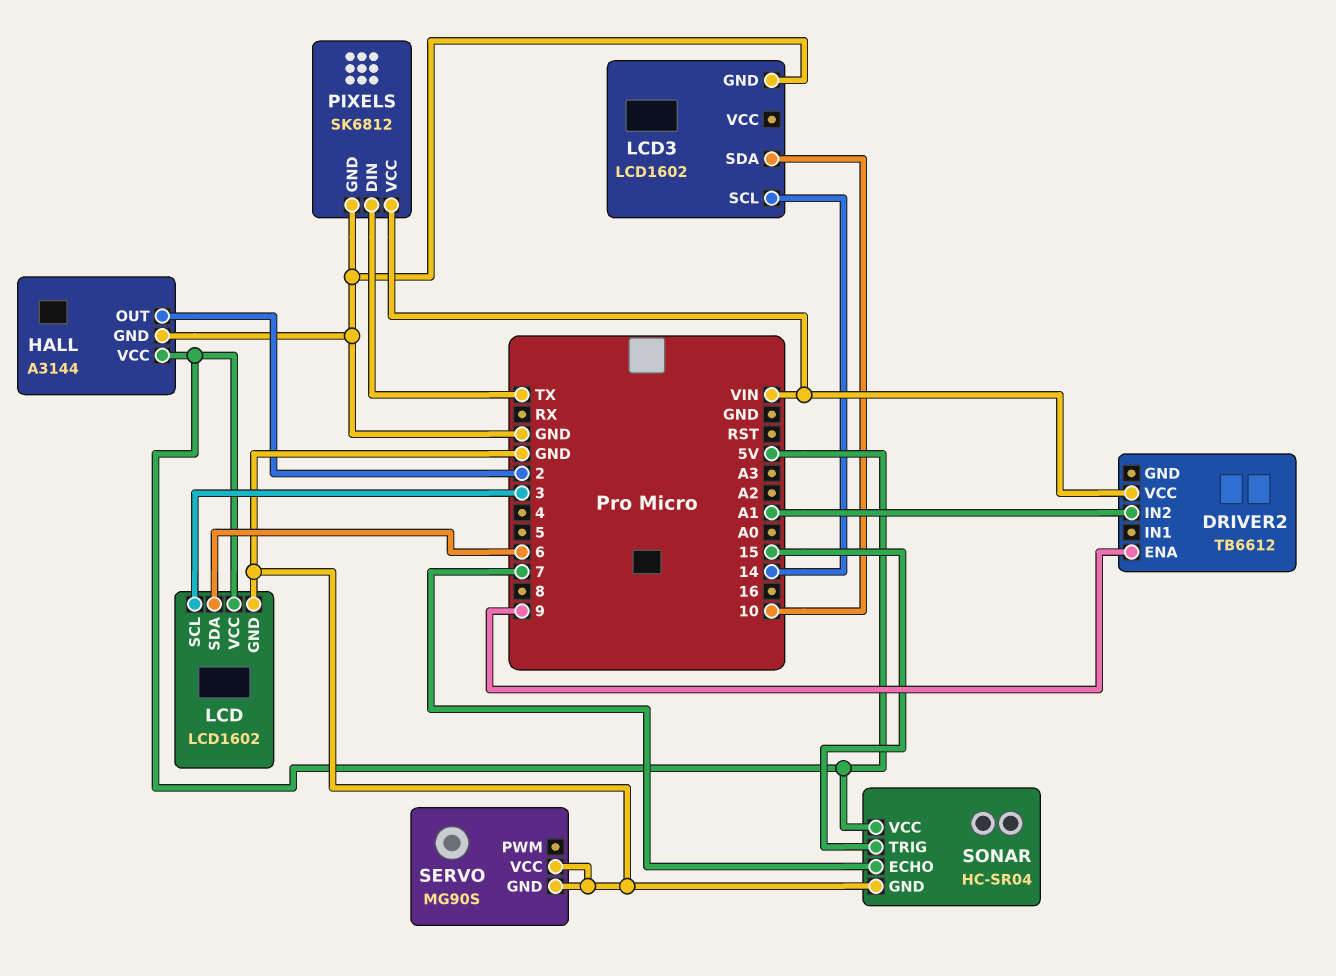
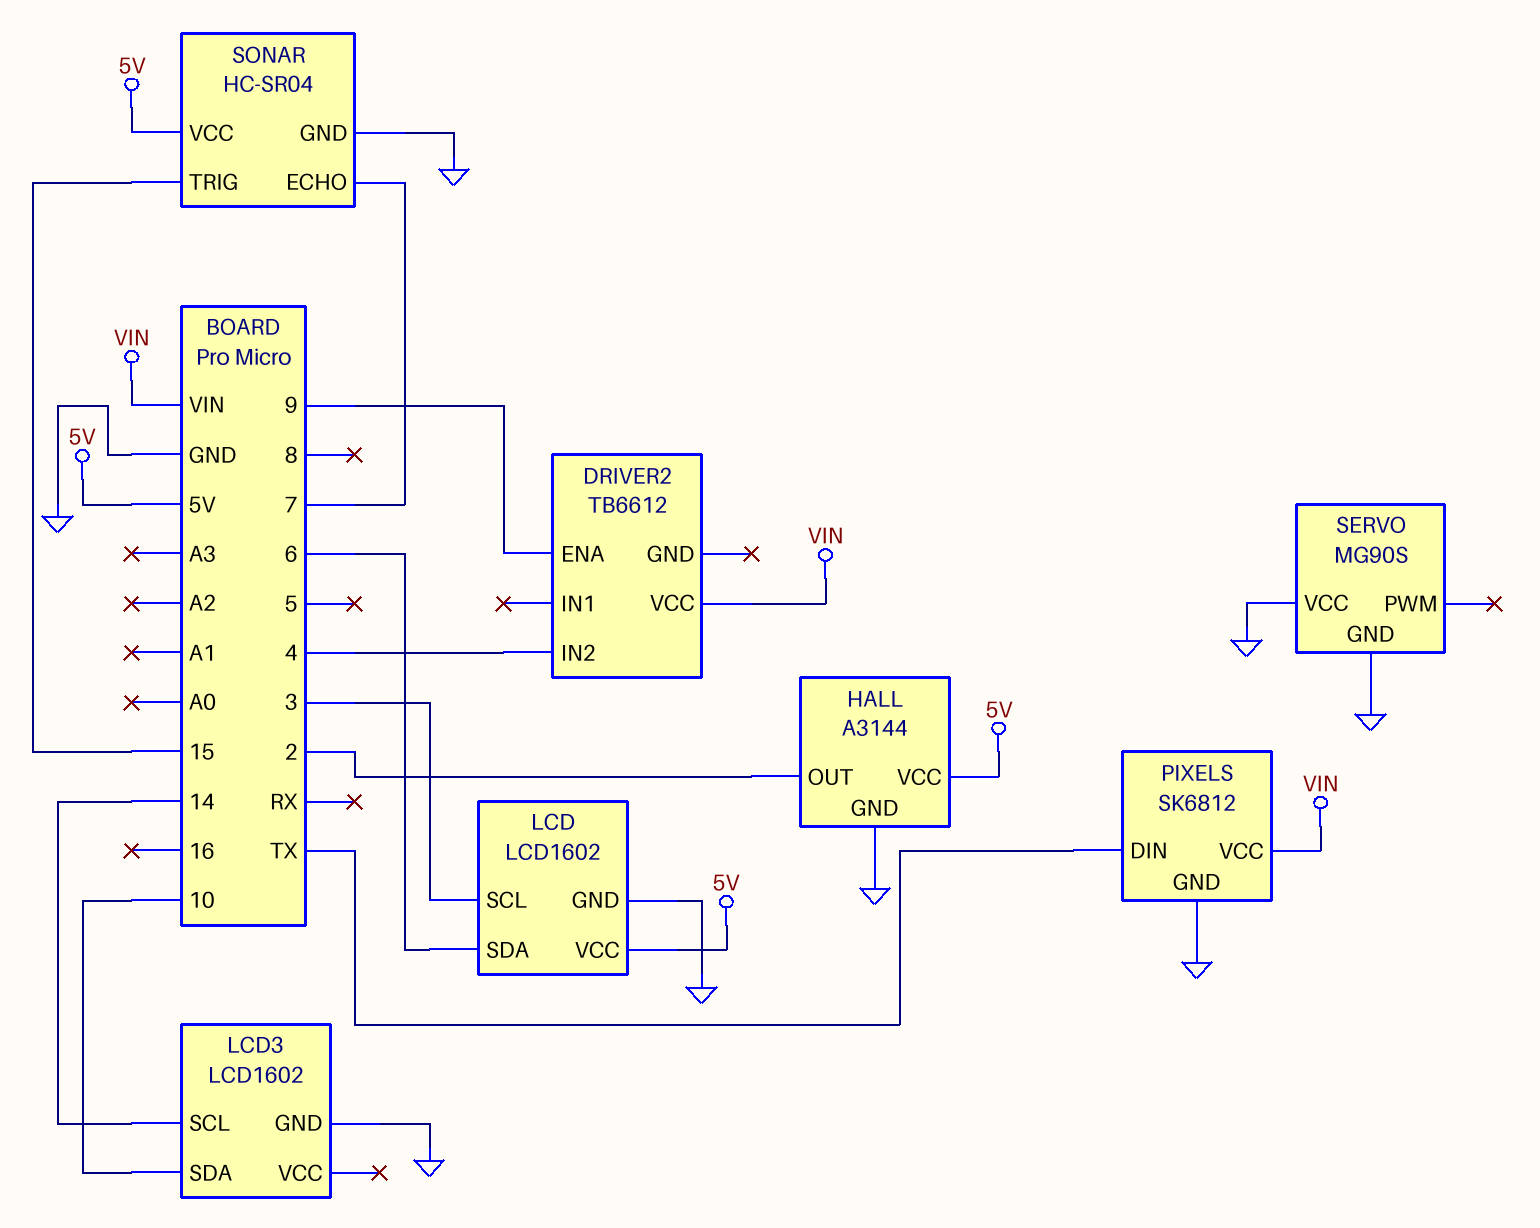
DRIVER2 pin IN2: A1 -> 4

